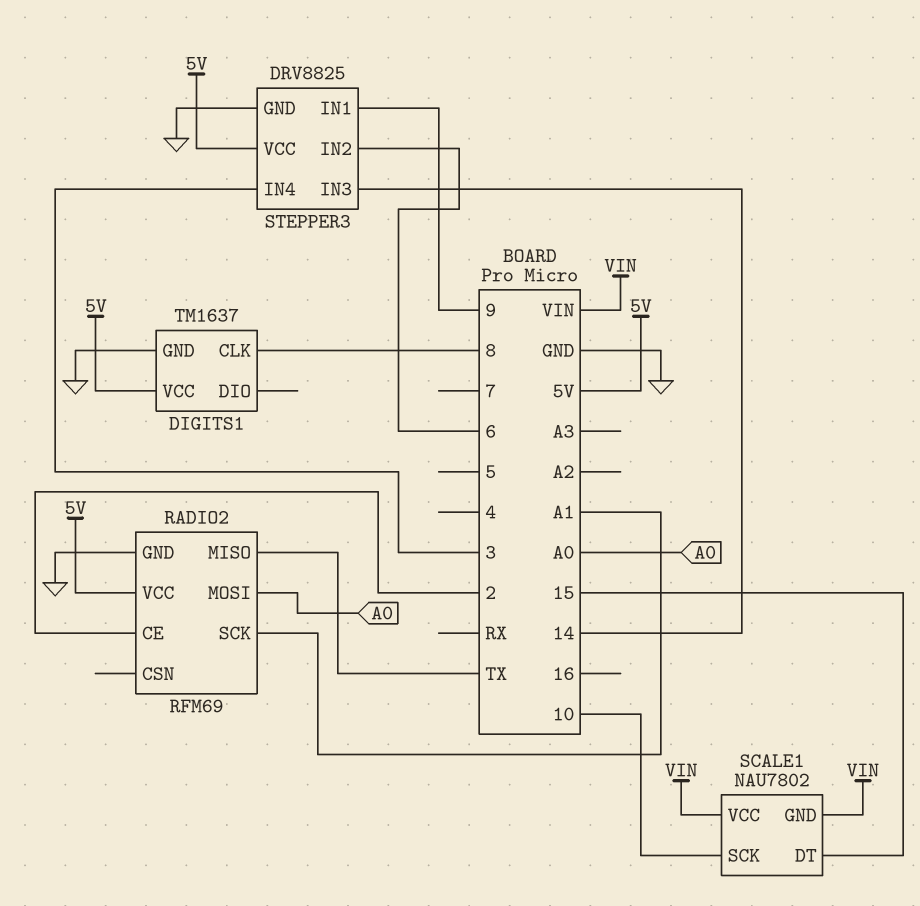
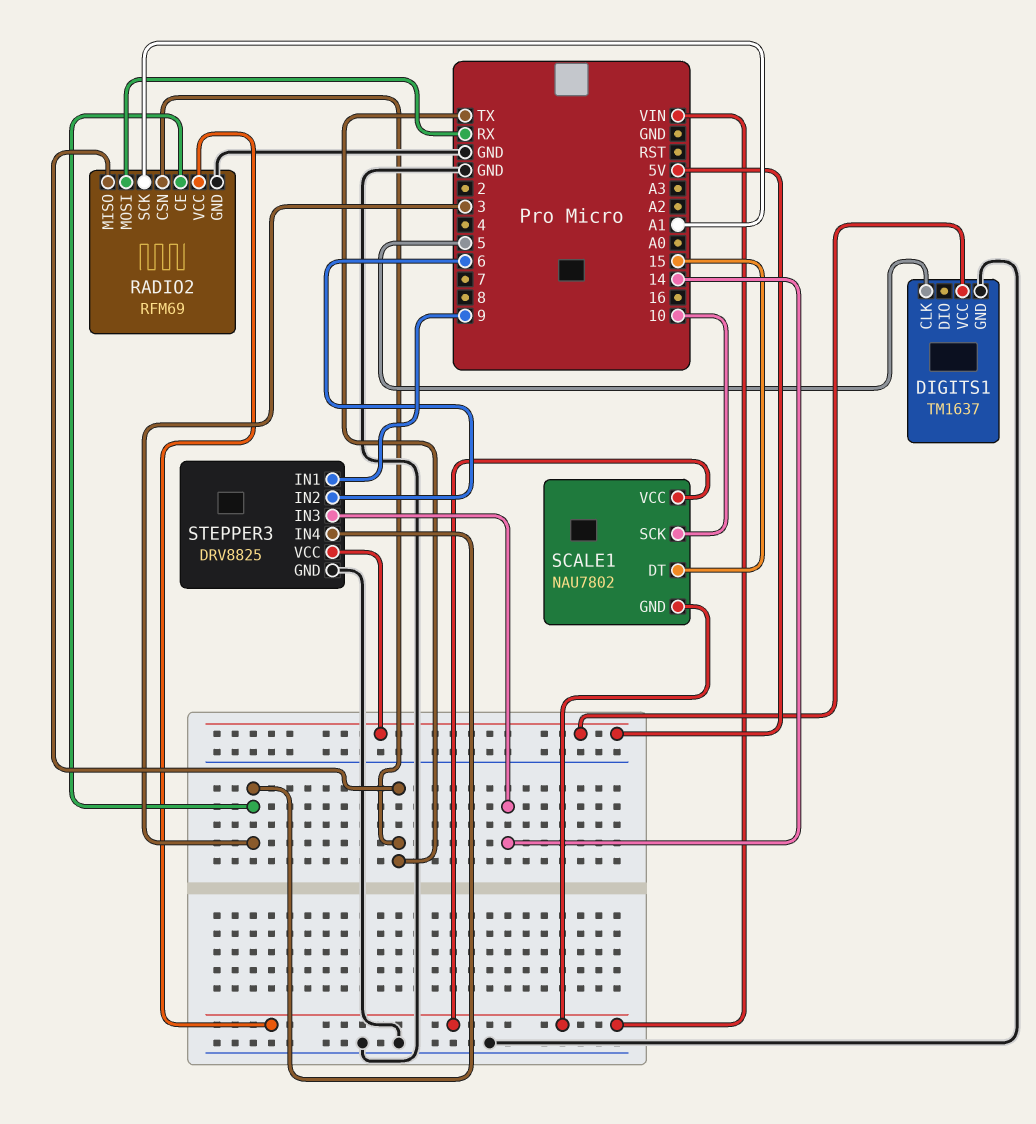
DIGITS1 pin CLK: 8 -> 5
RADIO2 pin CE: 2 -> 3
RADIO2 pin CSN: none -> TX
RADIO2 pin MOSI: A0 -> RX
RADIO2 pin VCC: 5V -> VIN

